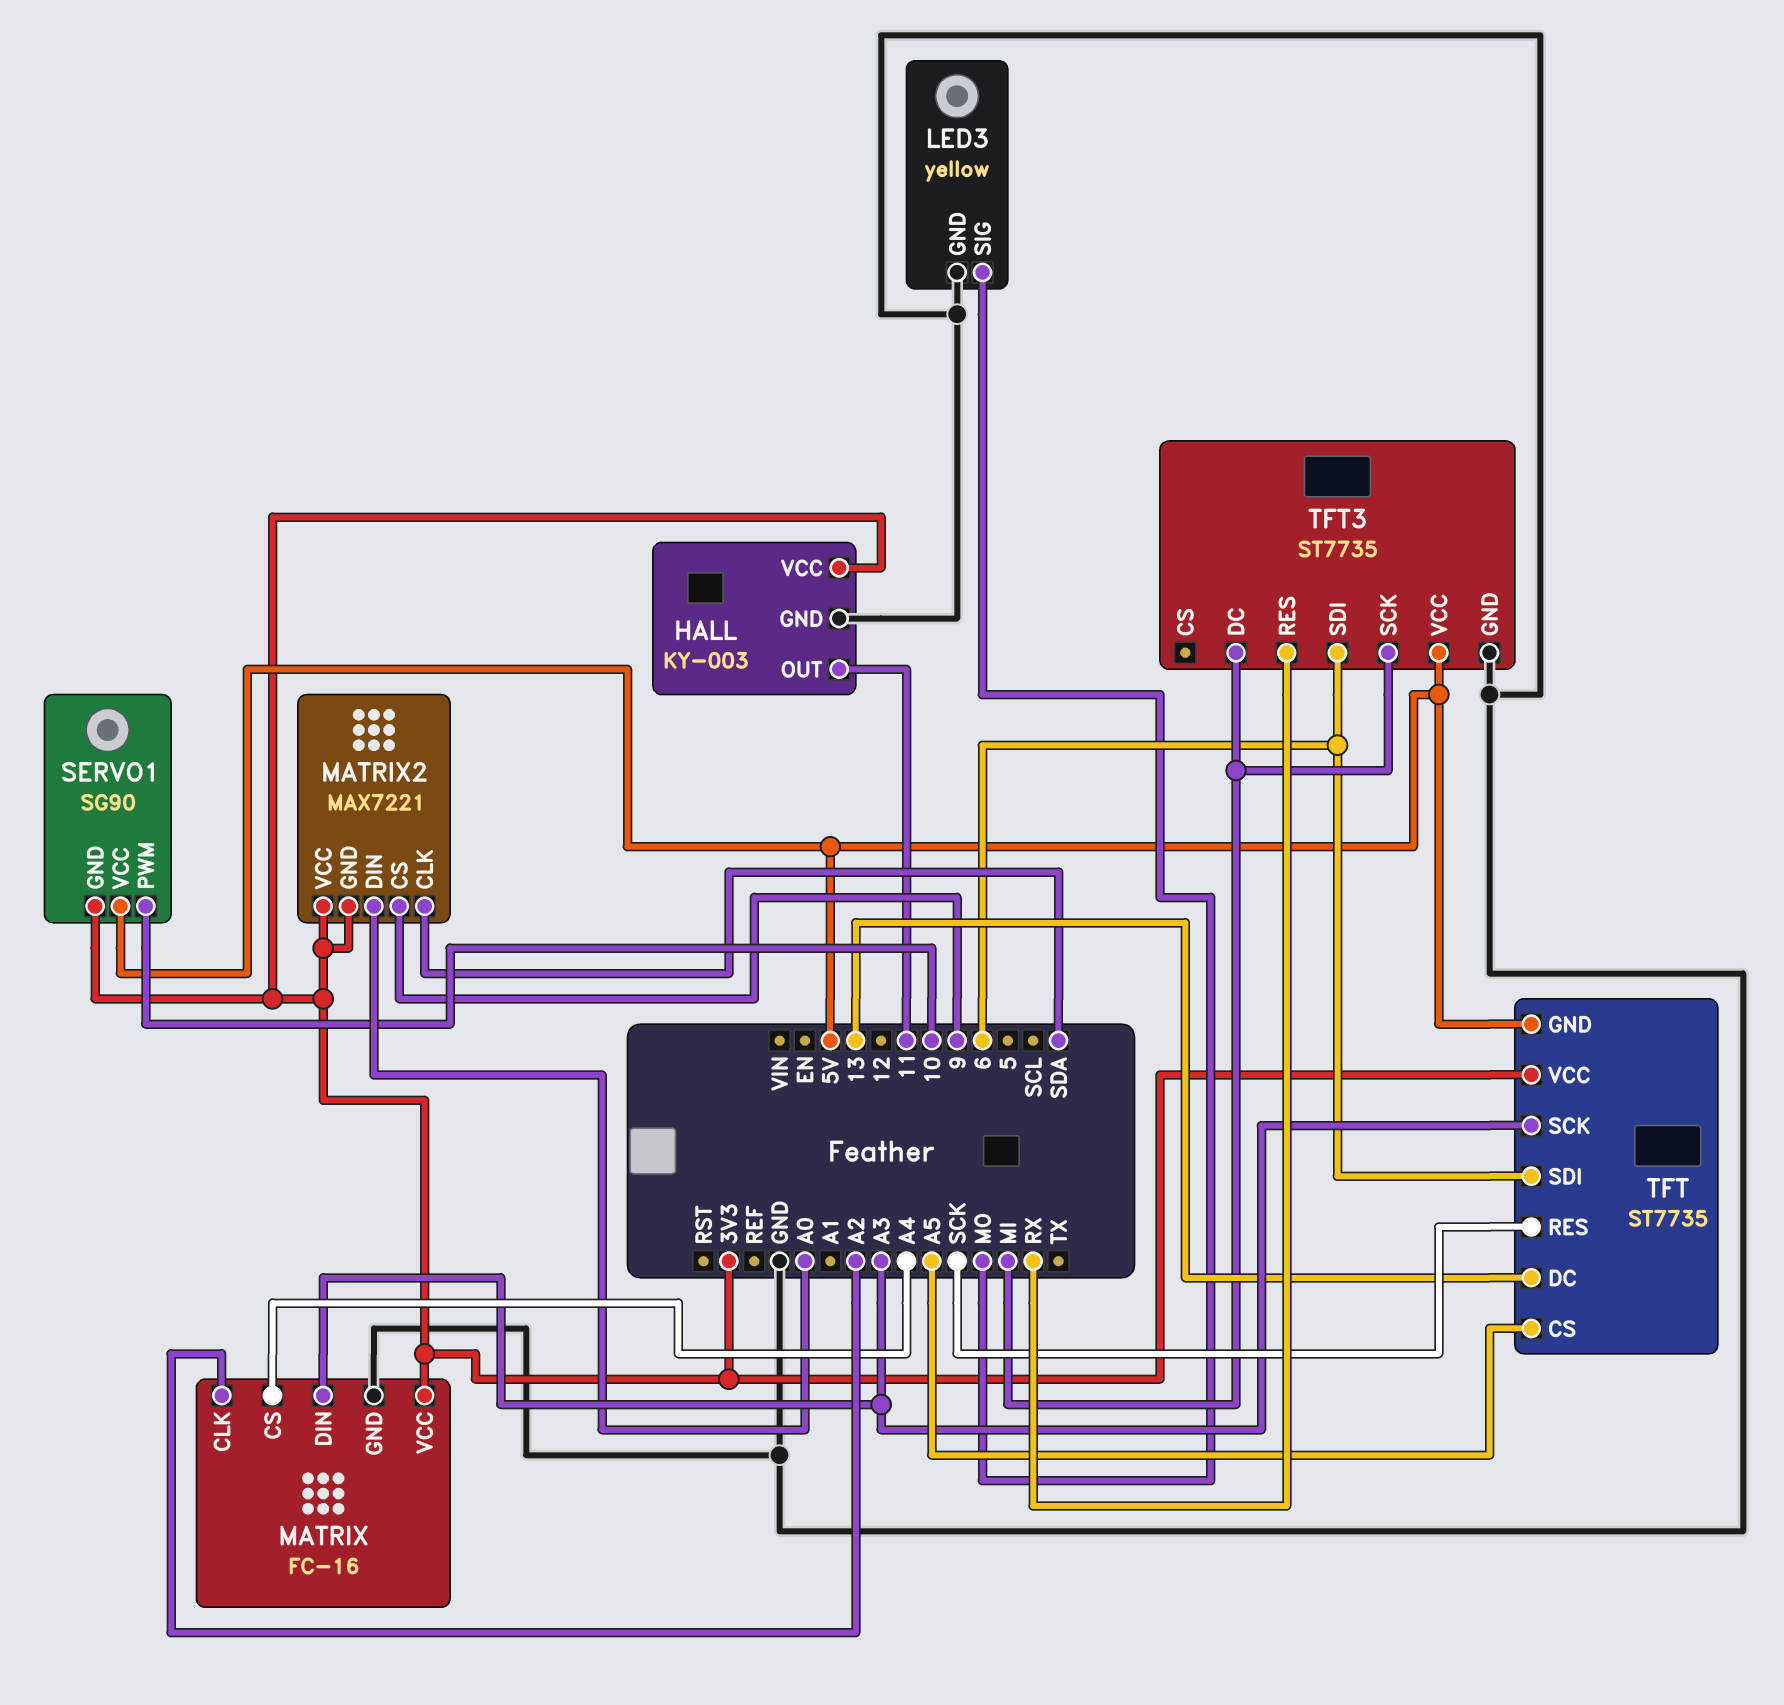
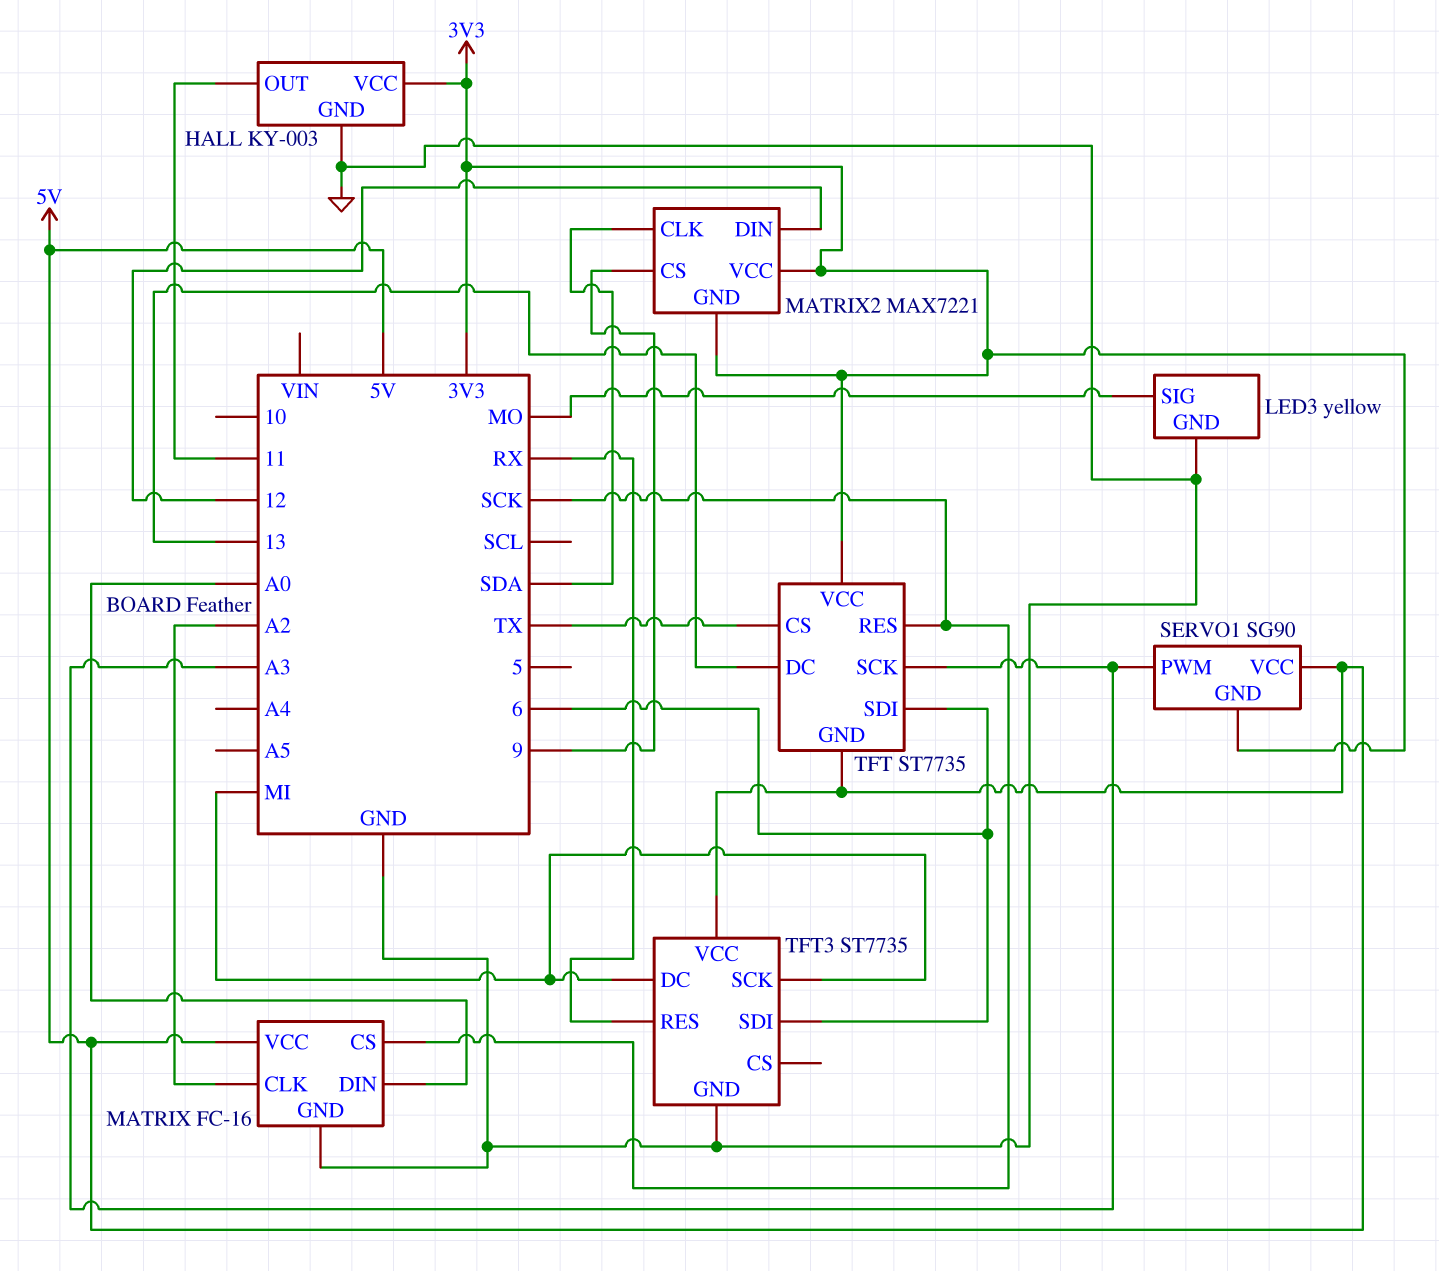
MATRIX pin CS: A4 -> SCK
MATRIX pin DIN: A3 -> A0
MATRIX pin VCC: 3V3 -> 5V
MATRIX2 pin DIN: A0 -> 12
SERVO1 pin PWM: 10 -> A3
TFT pin CS: A5 -> TX

